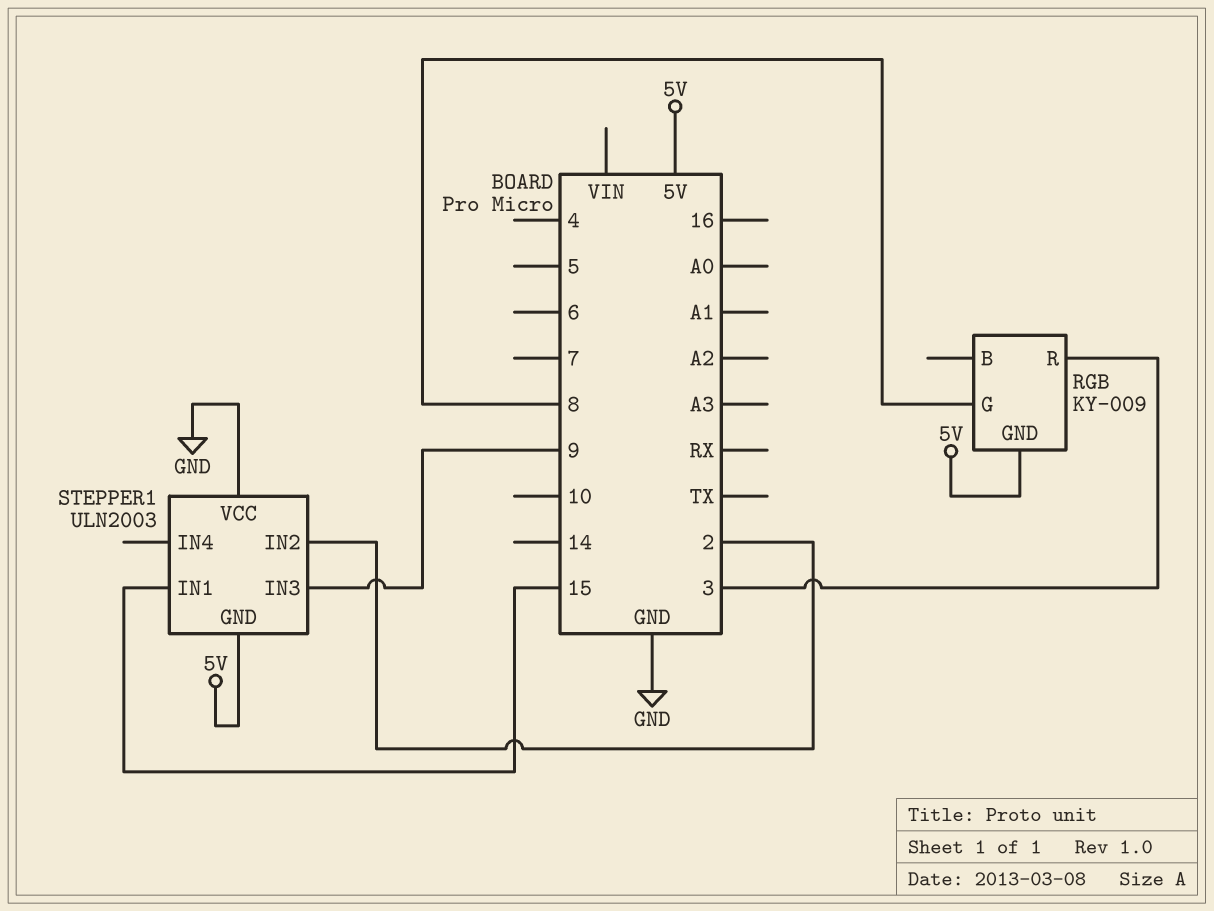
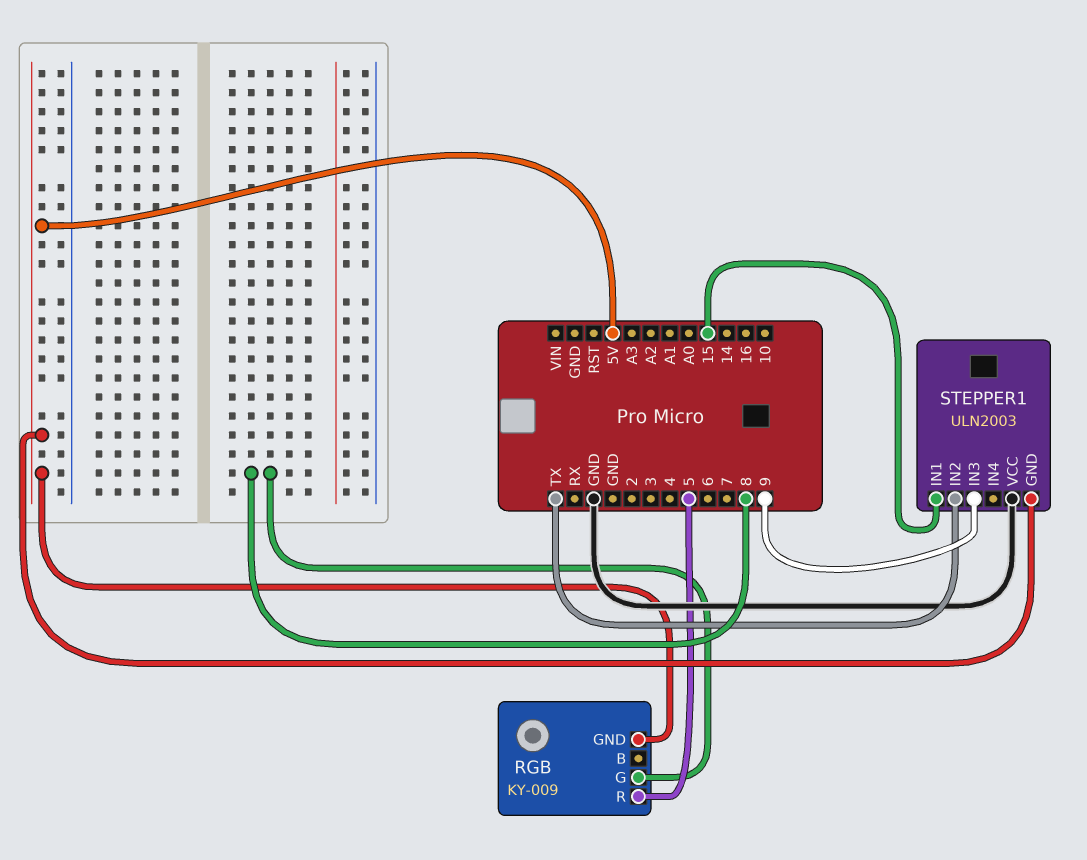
RGB pin R: 3 -> 5
STEPPER1 pin IN2: 2 -> TX

